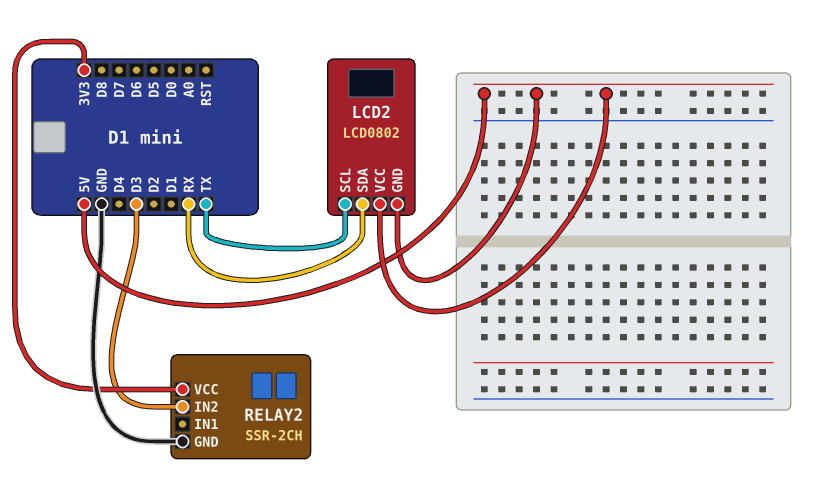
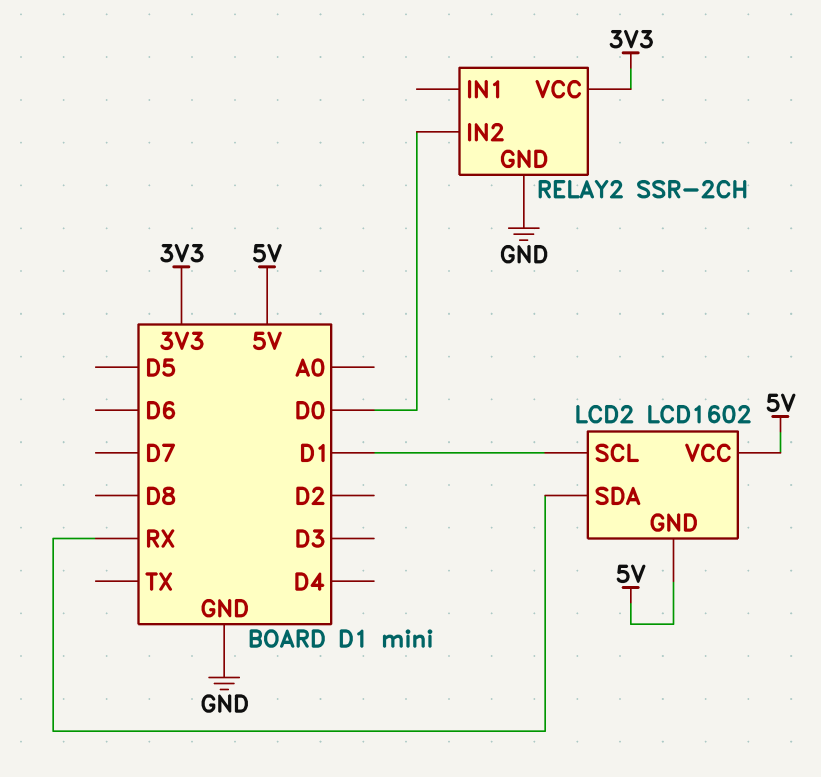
LCD2: LCD0802 -> LCD1602
LCD2 pin SCL: TX -> D1
RELAY2 pin IN2: D3 -> D0

